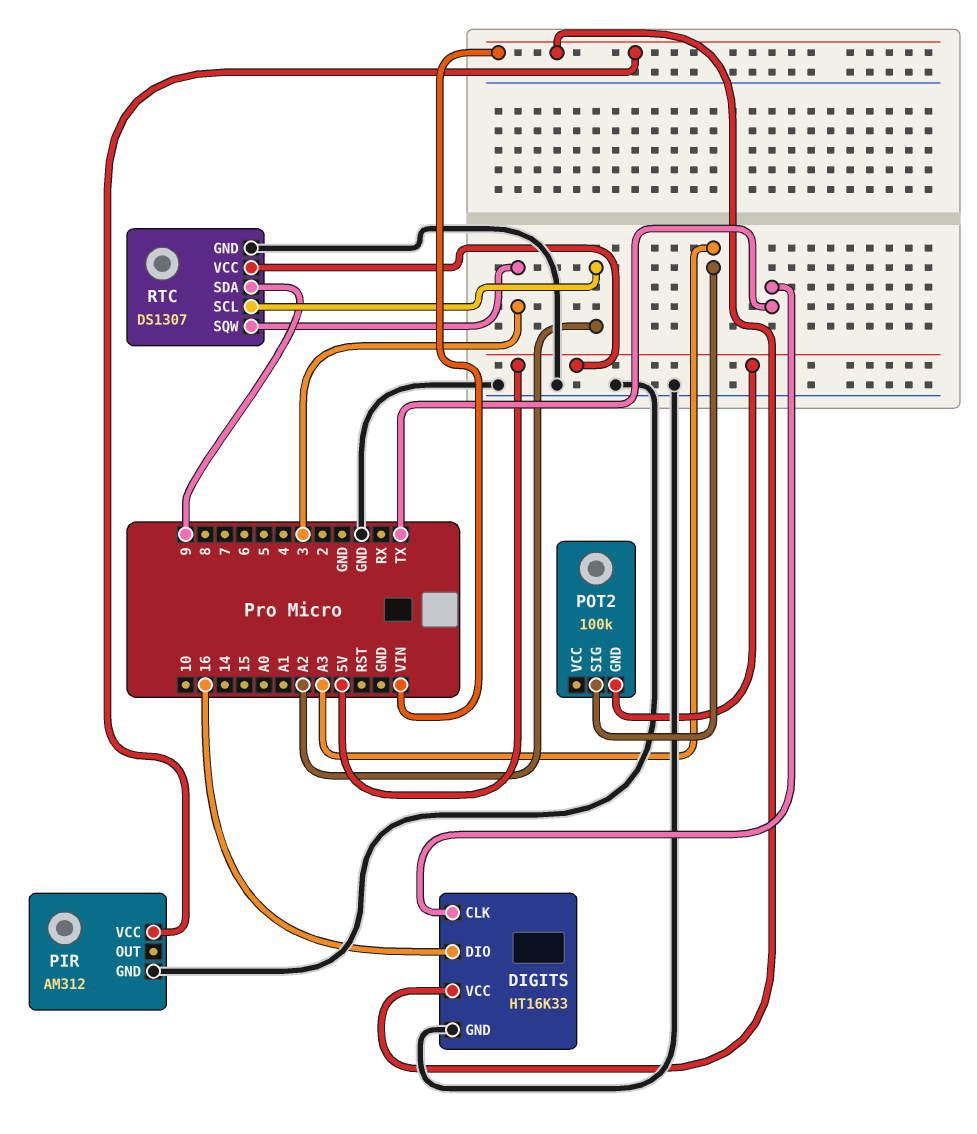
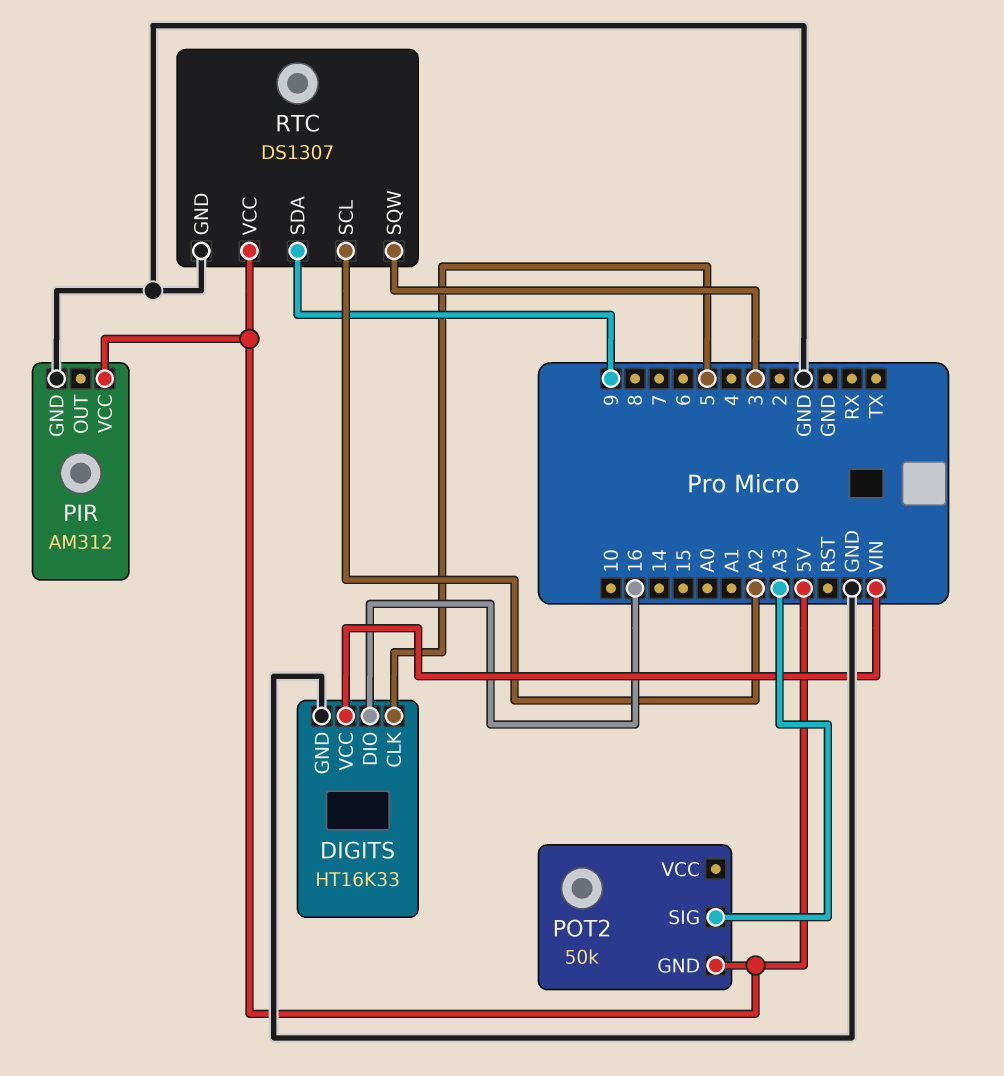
DIGITS pin CLK: TX -> 5
PIR pin VCC: VIN -> 5V
POT2: 100k -> 50k

